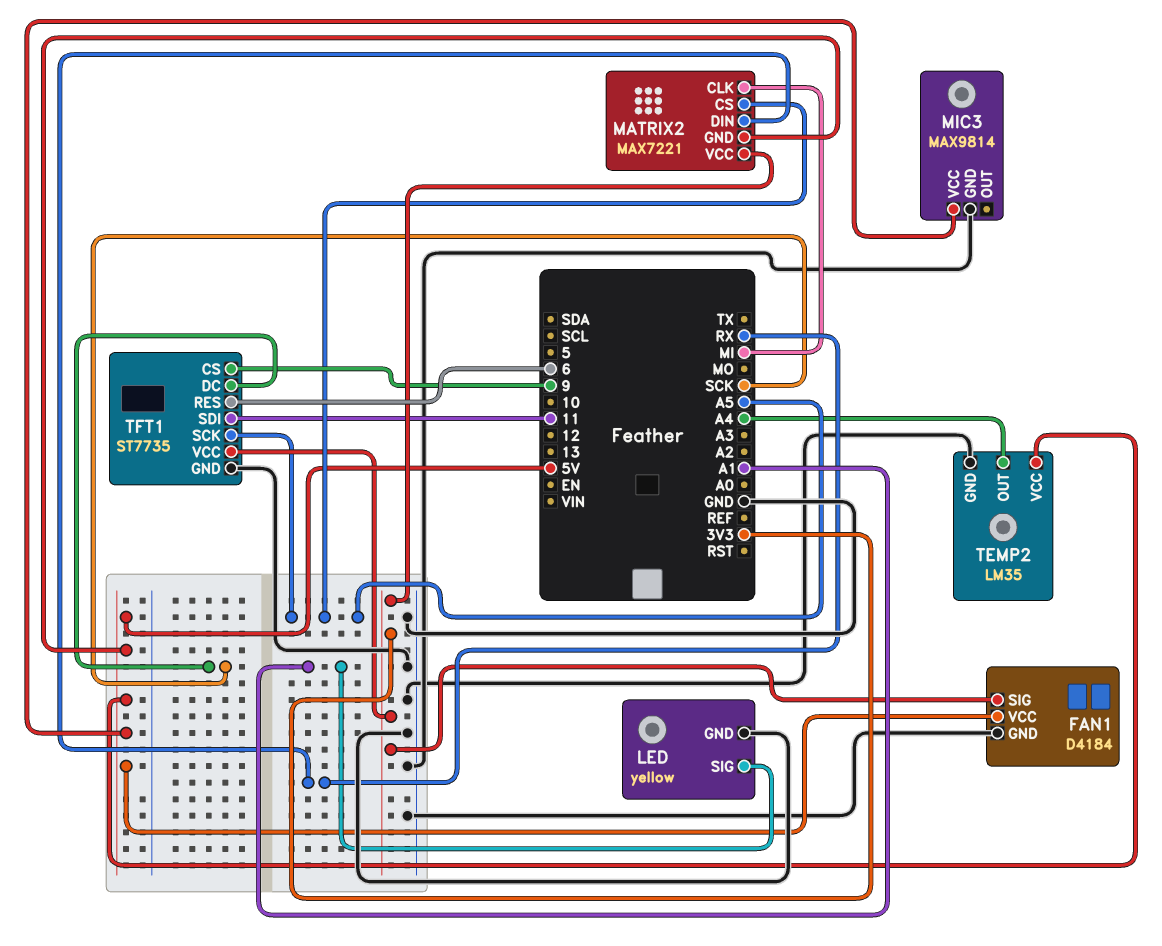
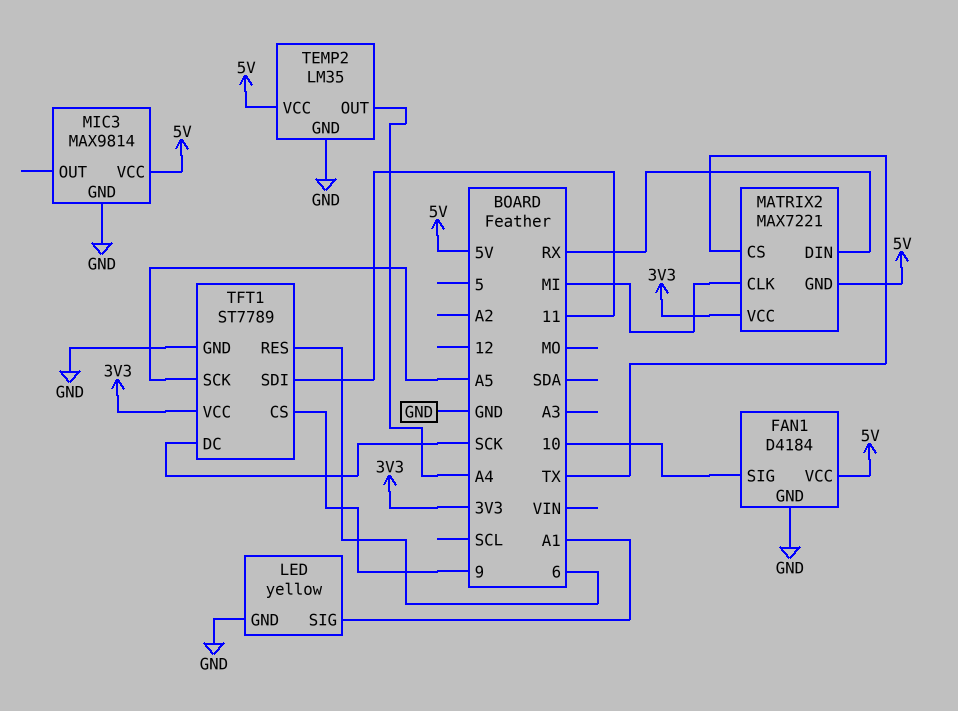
FAN1 pin SIG: 3V3 -> 10
MATRIX2 pin CS: A5 -> TX
TFT1: ST7735 -> ST7789

